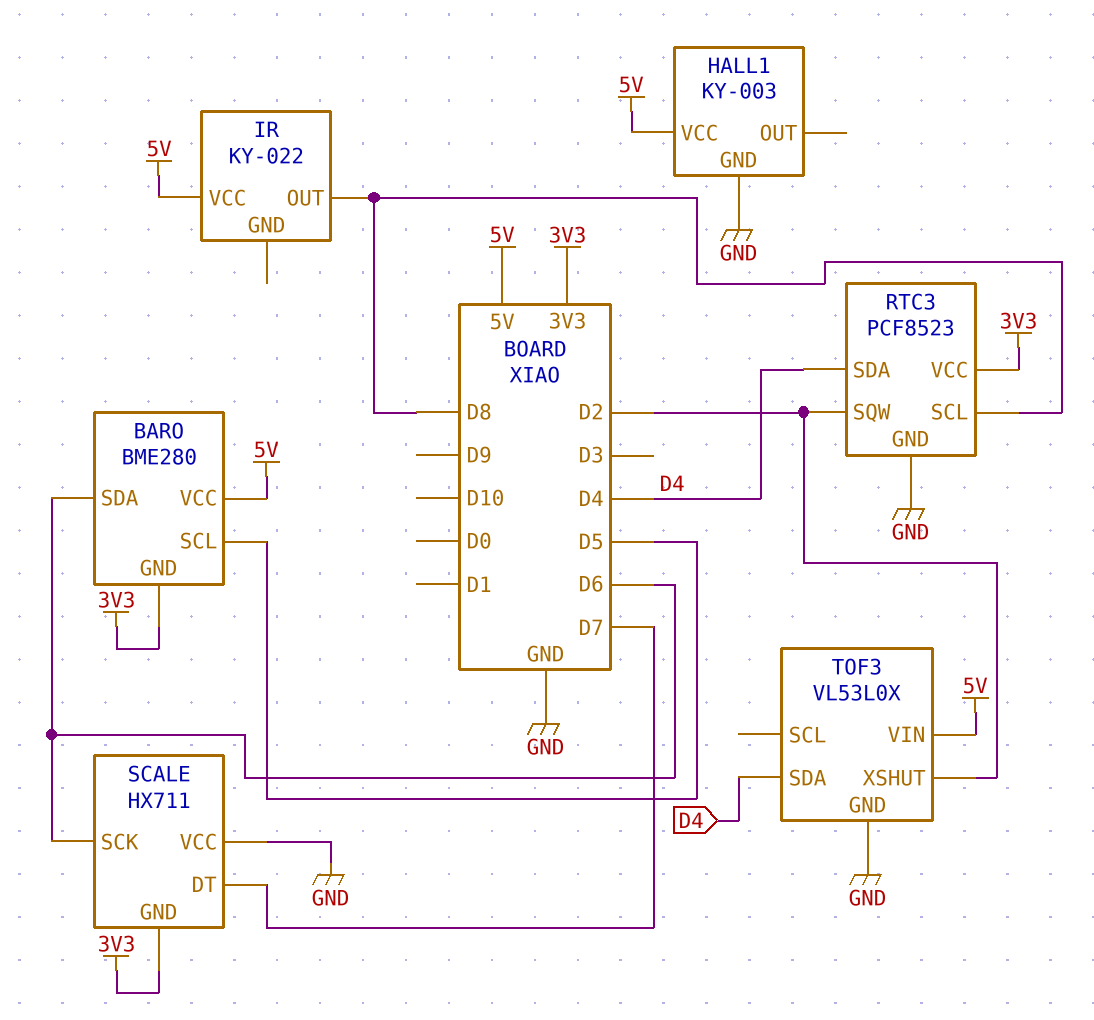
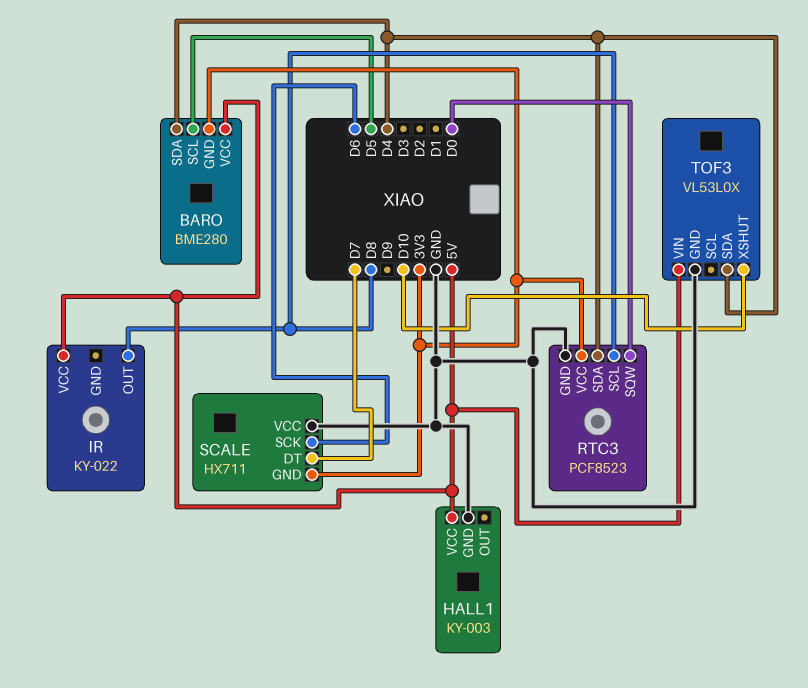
BARO pin SDA: D6 -> D4
RTC3 pin SQW: D2 -> D0
TOF3 pin XSHUT: D2 -> D10

